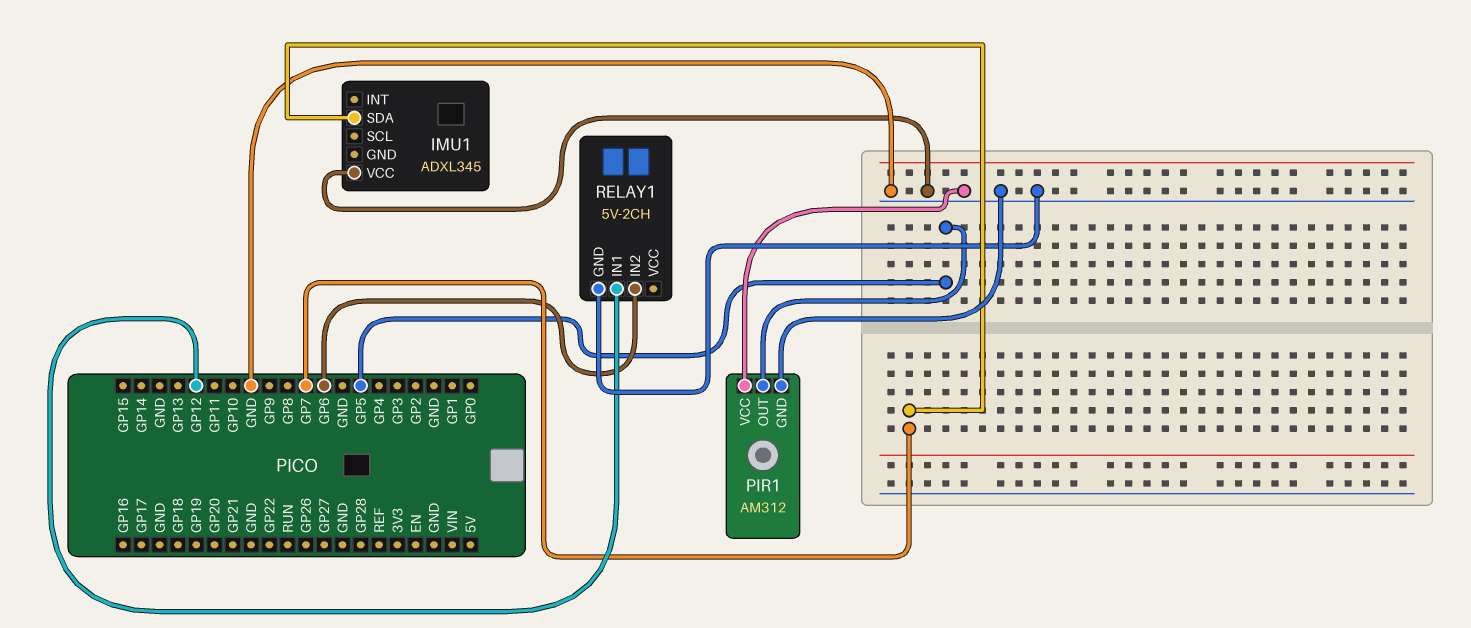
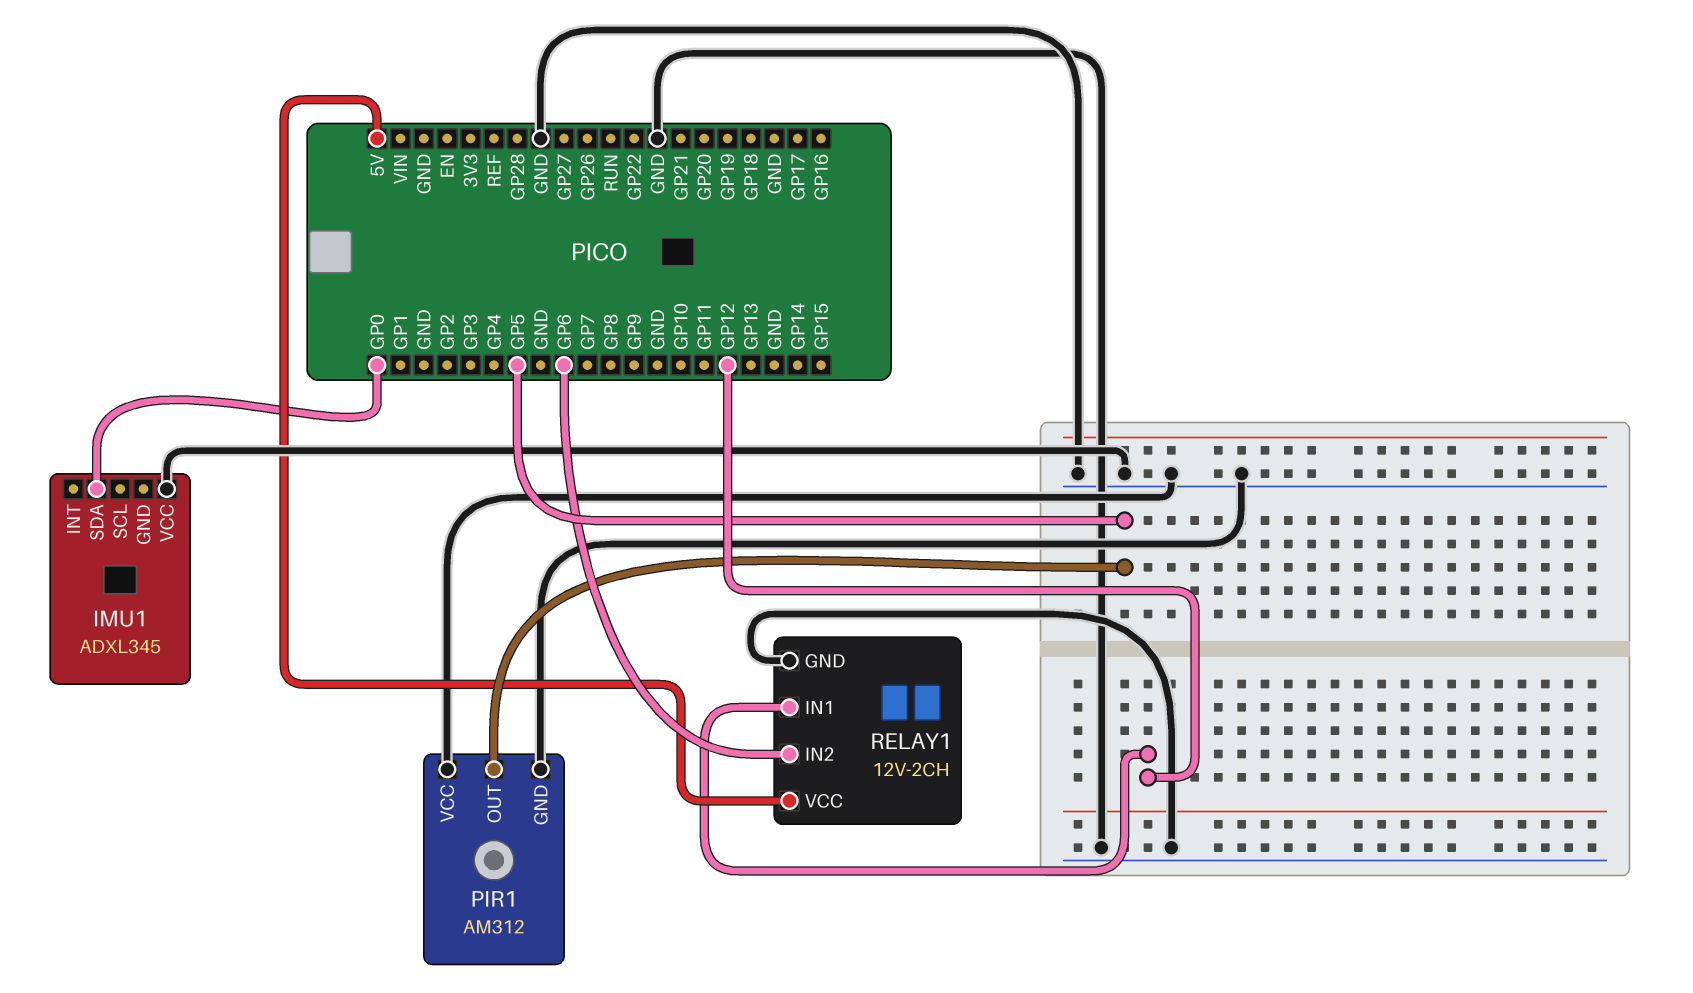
IMU1 pin SDA: GP7 -> GP0
RELAY1: 5V-2CH -> 12V-2CH
RELAY1 pin VCC: none -> 5V

